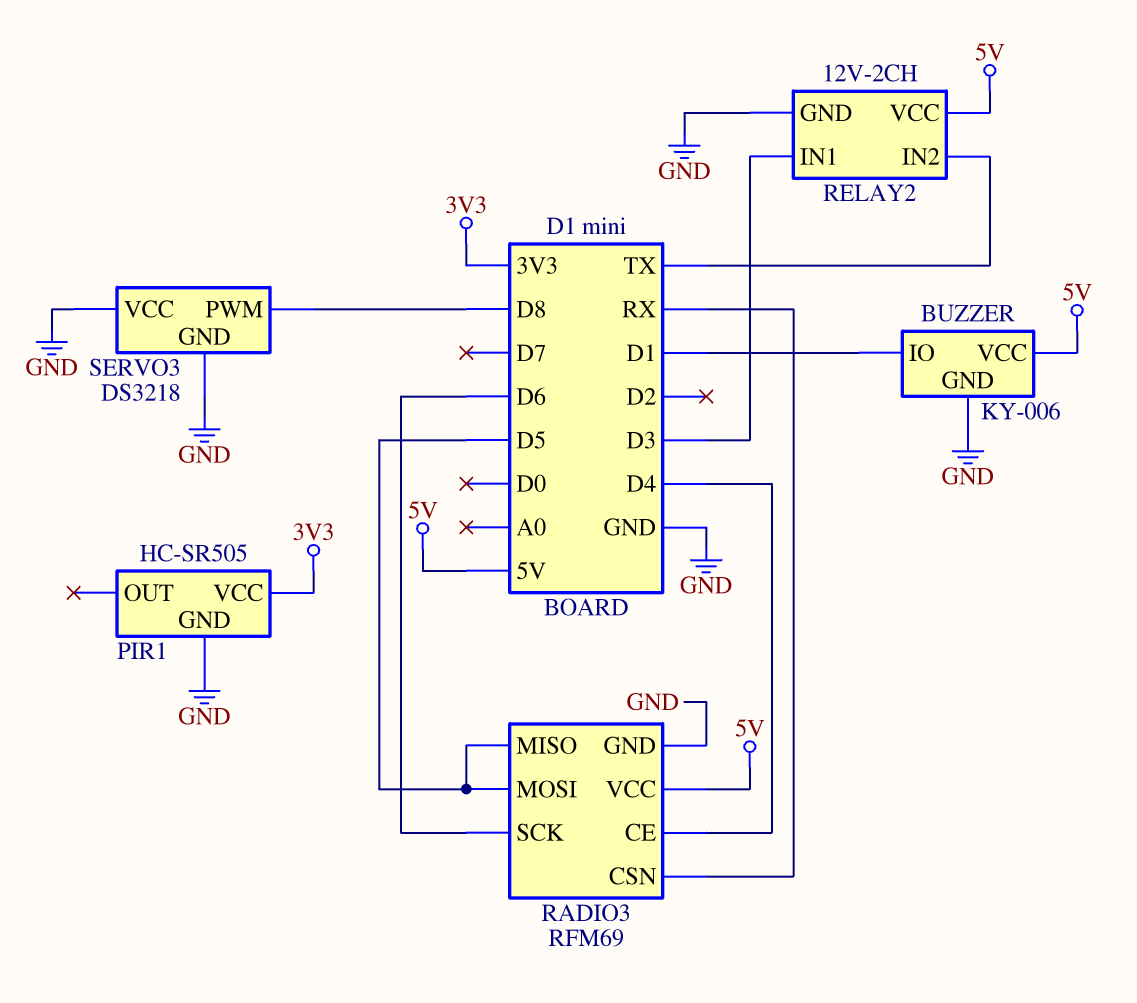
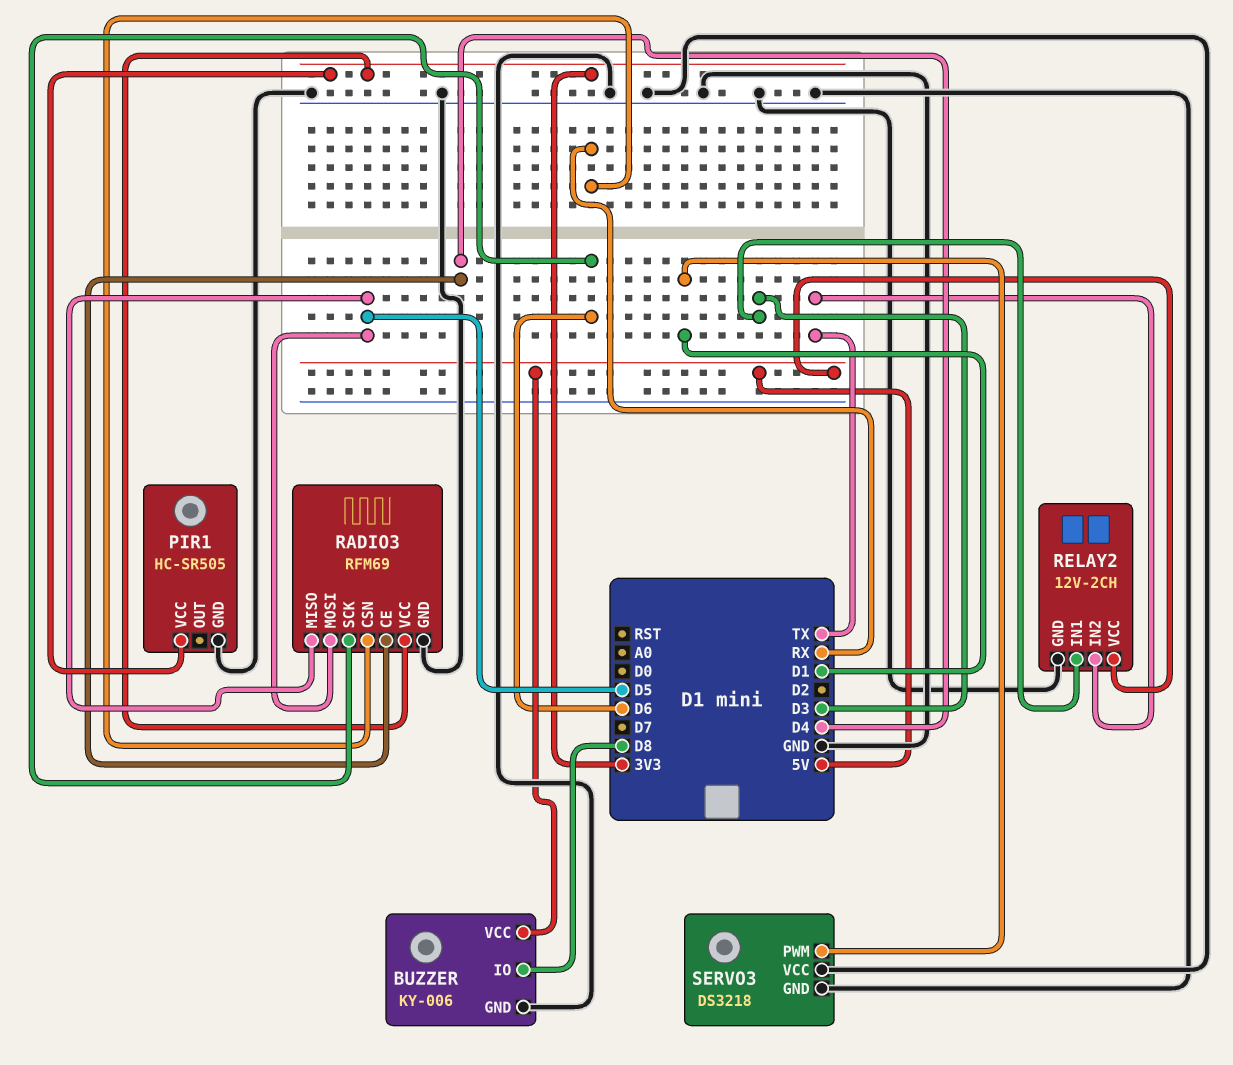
BUZZER pin IO: D1 -> D8
RADIO3 pin VCC: 5V -> 3V3
SERVO3 pin PWM: D8 -> D1

